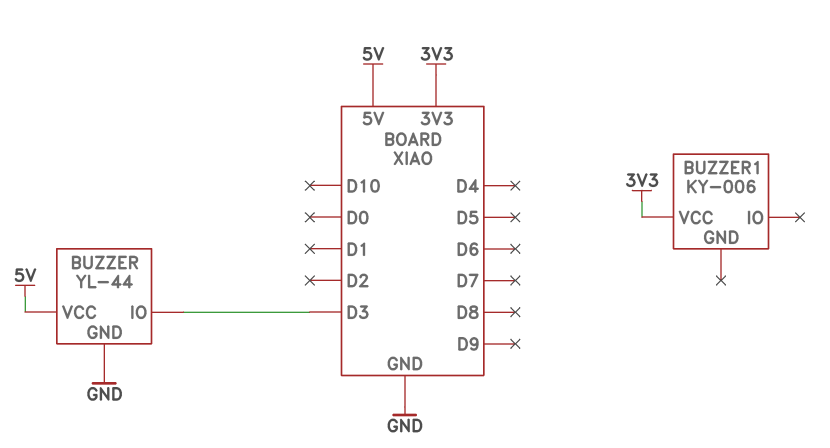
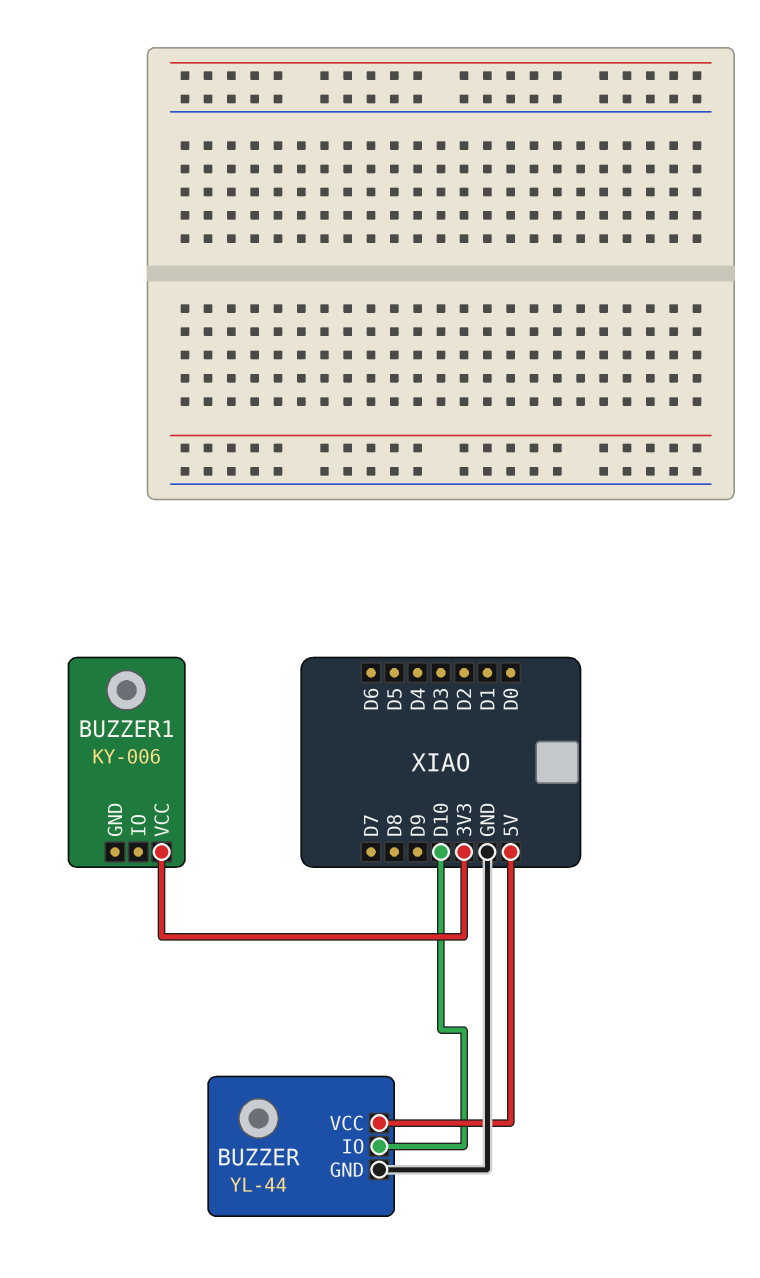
BUZZER pin IO: D3 -> D10

